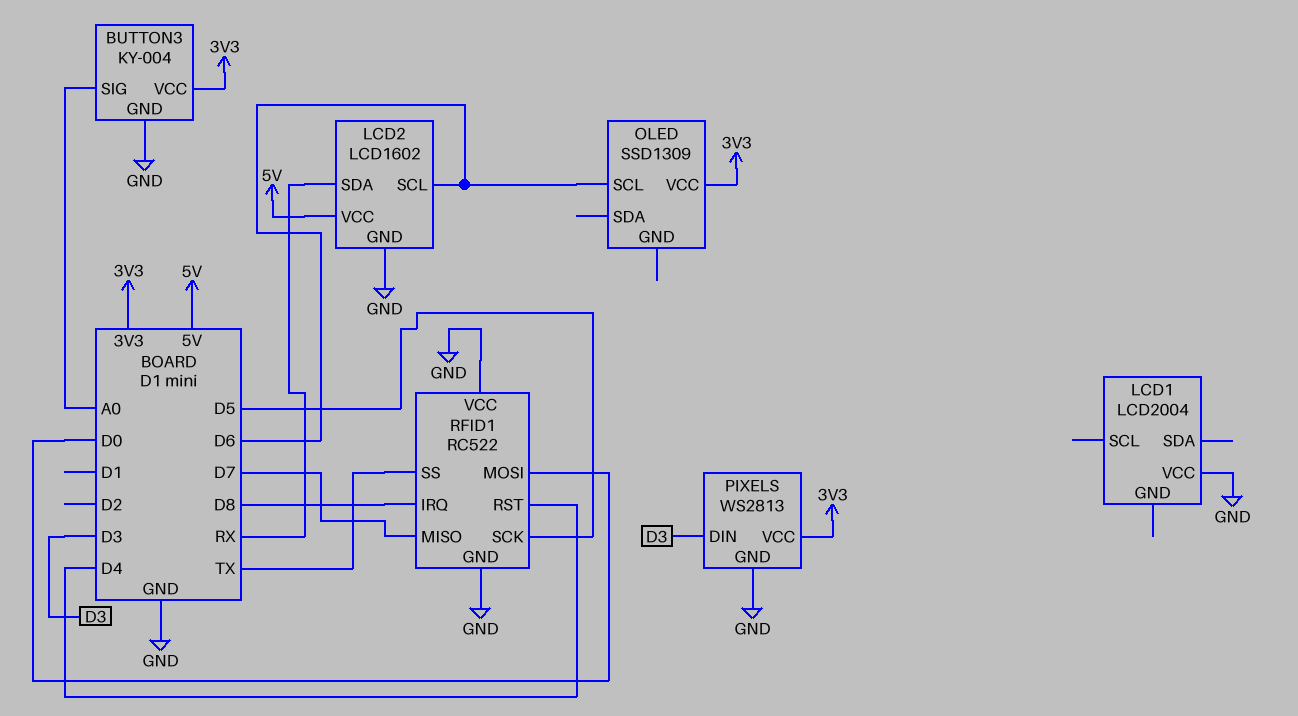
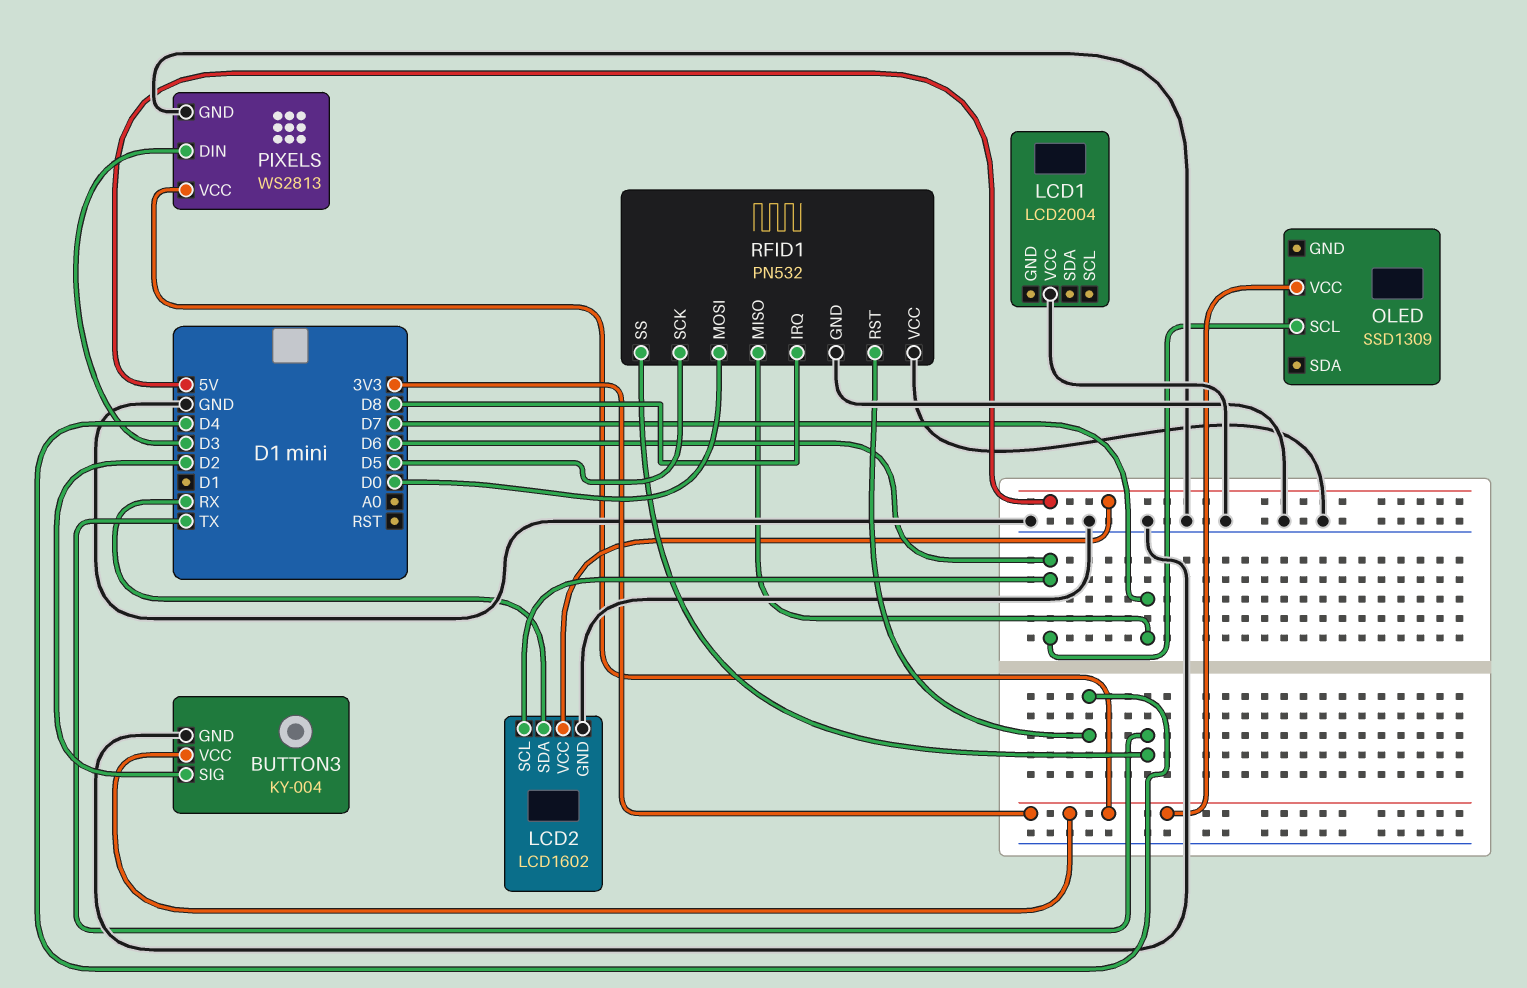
BUTTON3 pin SIG: A0 -> D2
RFID1: RC522 -> PN532

